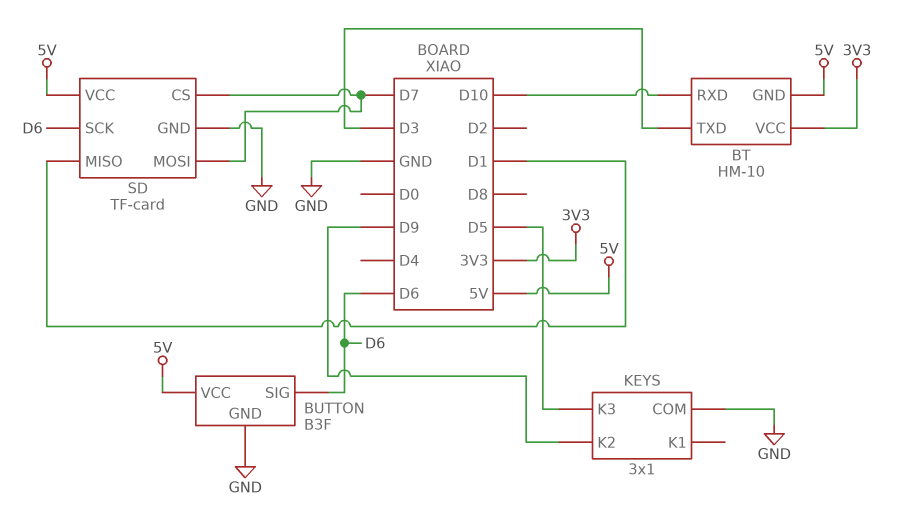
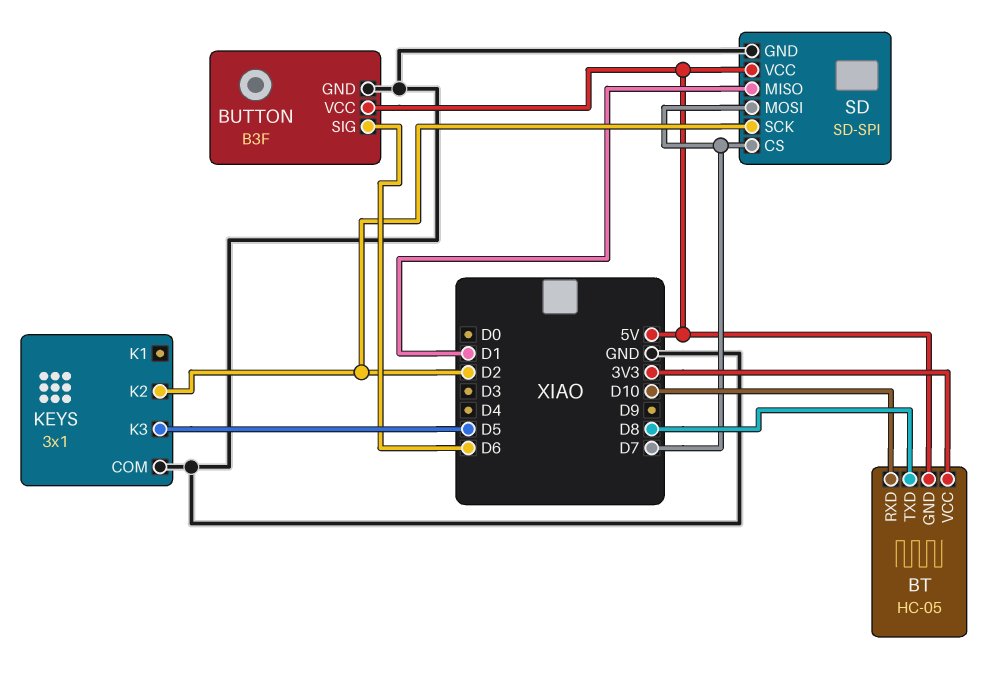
BT: HM-10 -> HC-05
BT pin TXD: D3 -> D8
KEYS pin K2: D9 -> D2
SD: TF-card -> SD-SPI
SD pin SCK: D6 -> D2

